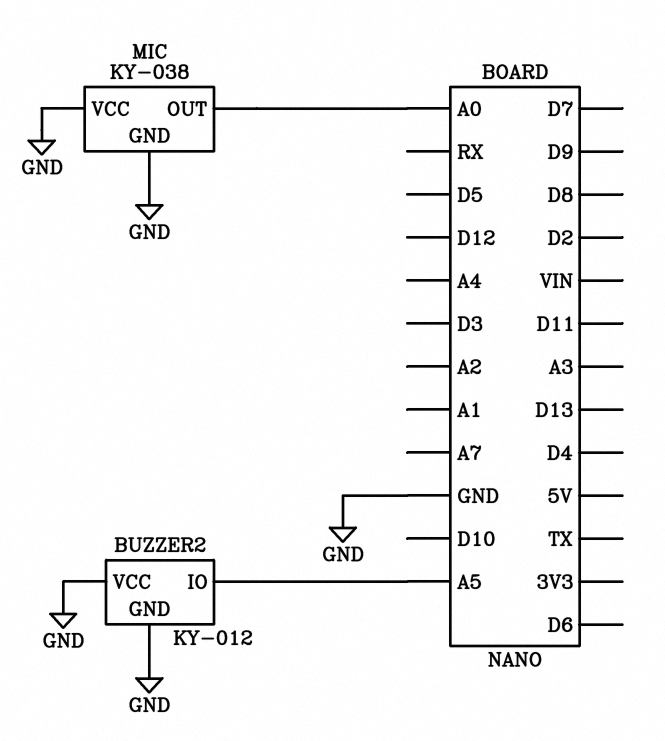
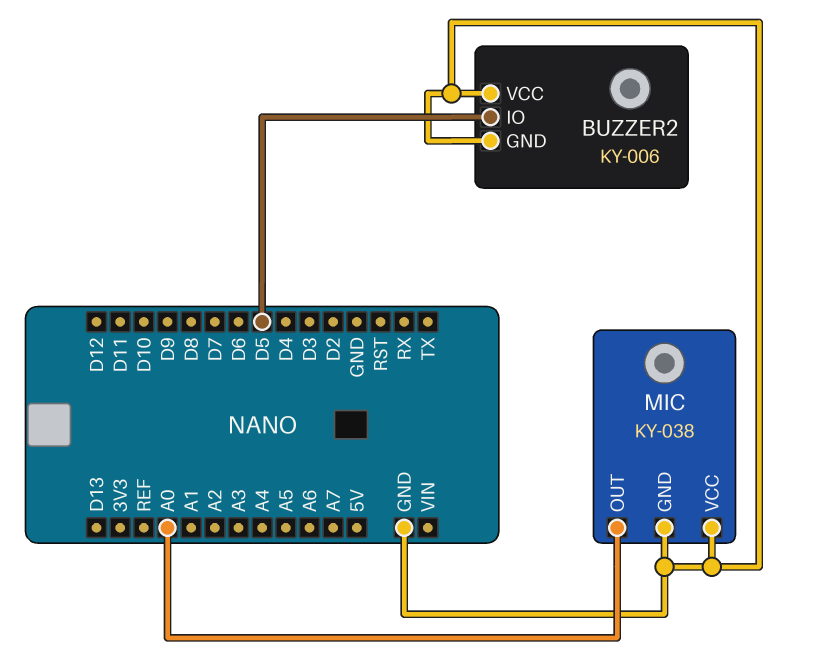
BUZZER2: KY-012 -> KY-006
BUZZER2 pin IO: A5 -> D5

